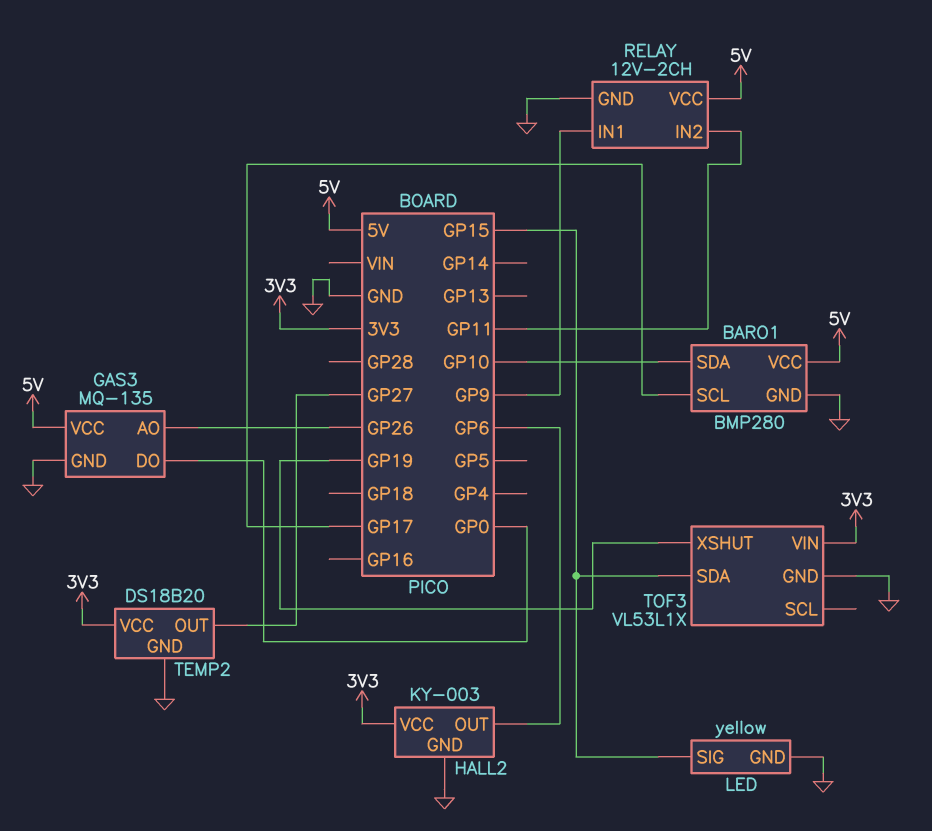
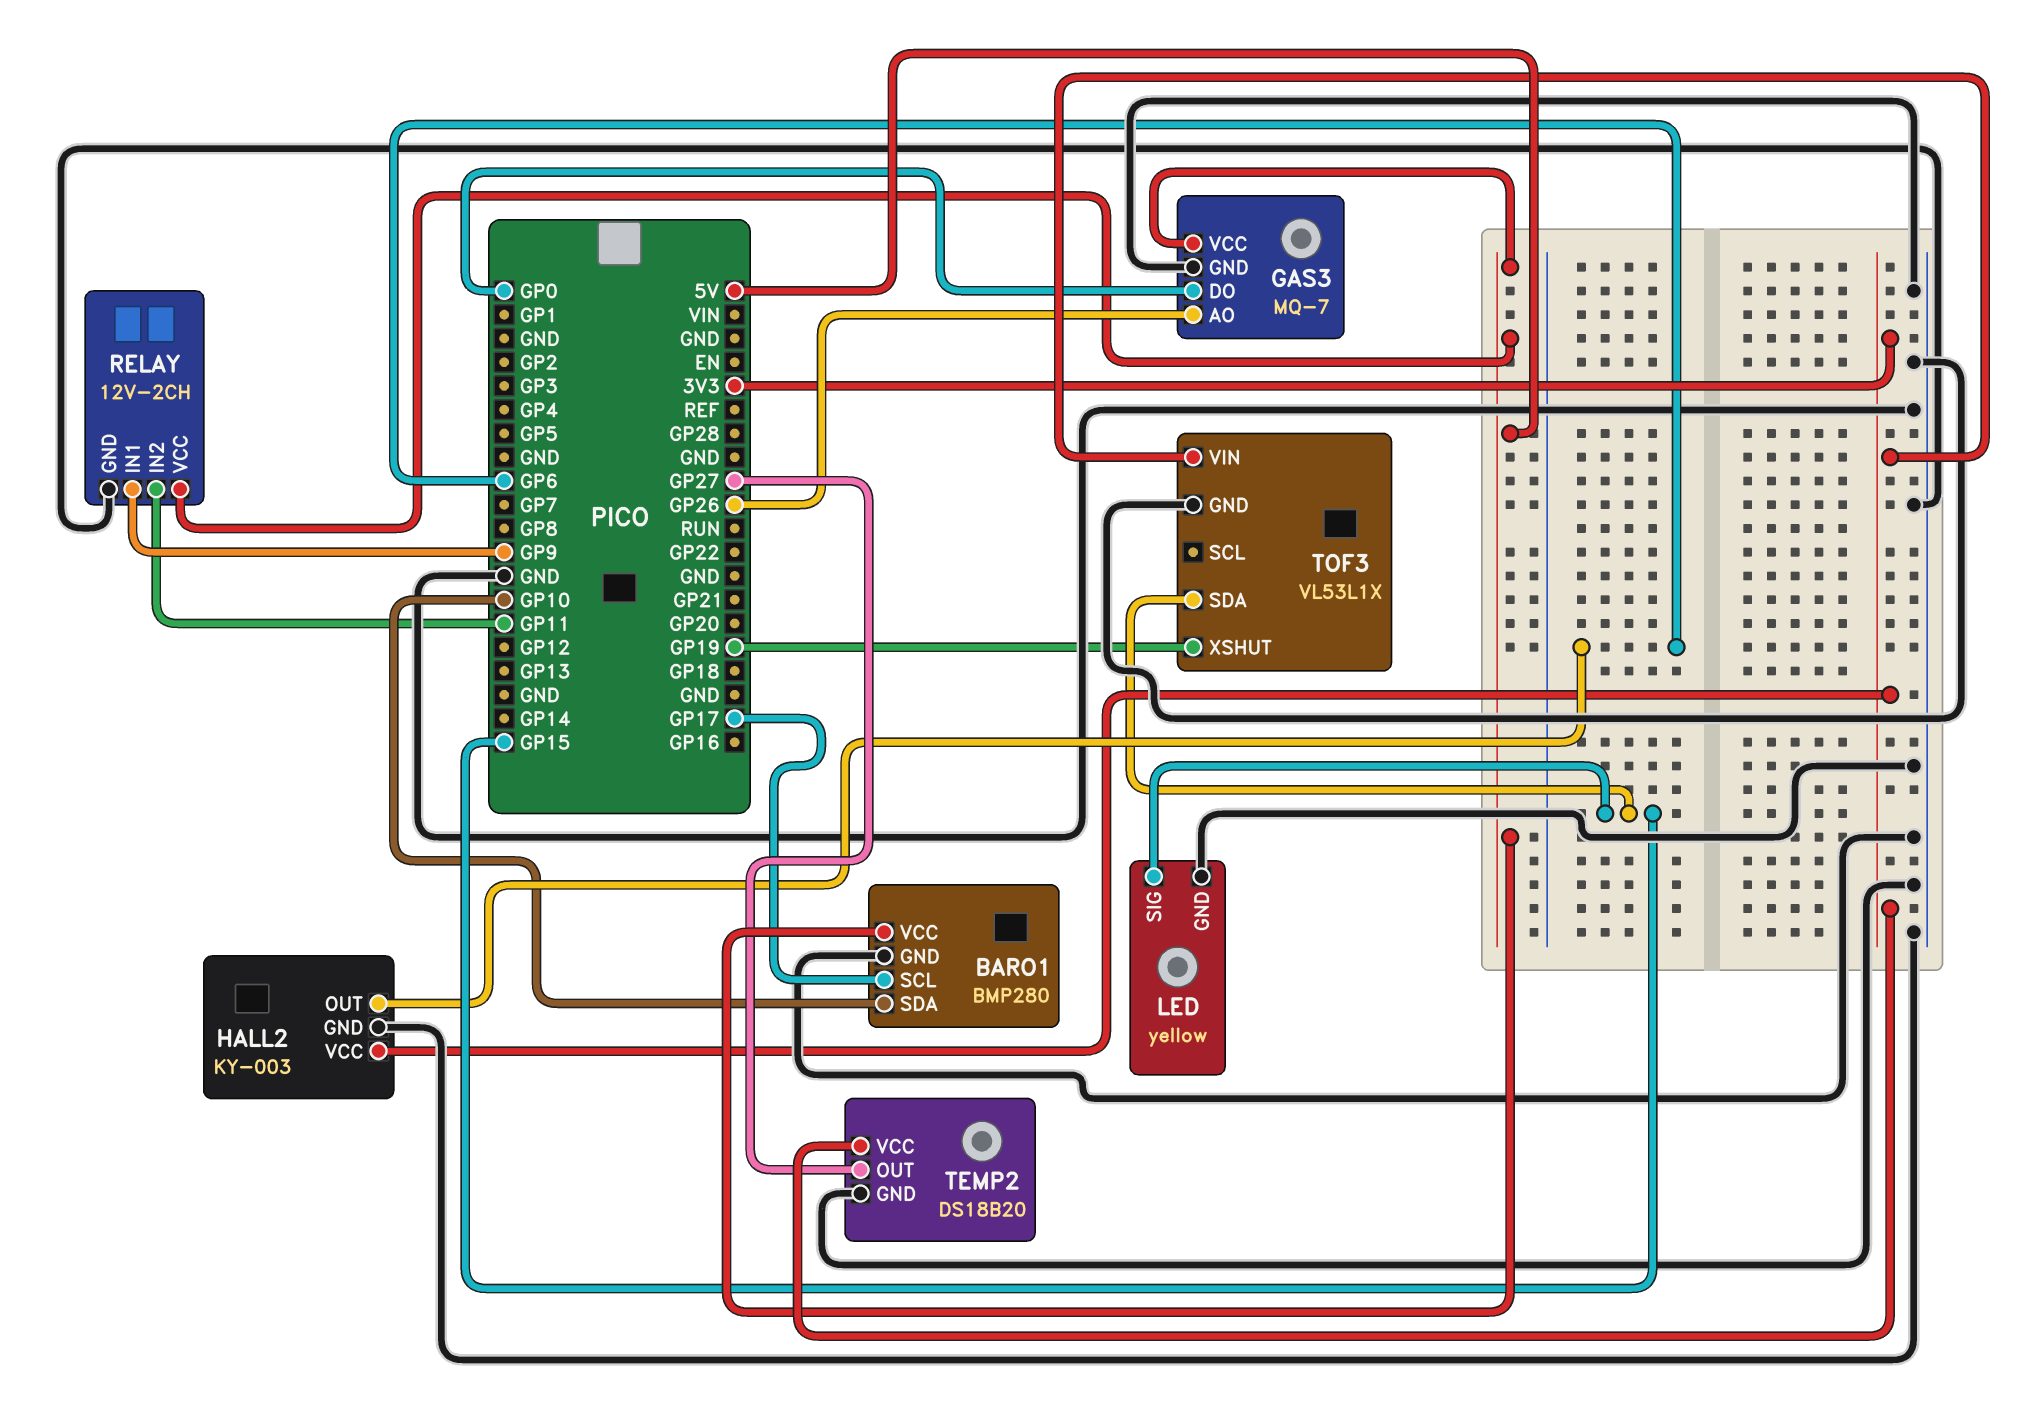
GAS3: MQ-135 -> MQ-7

